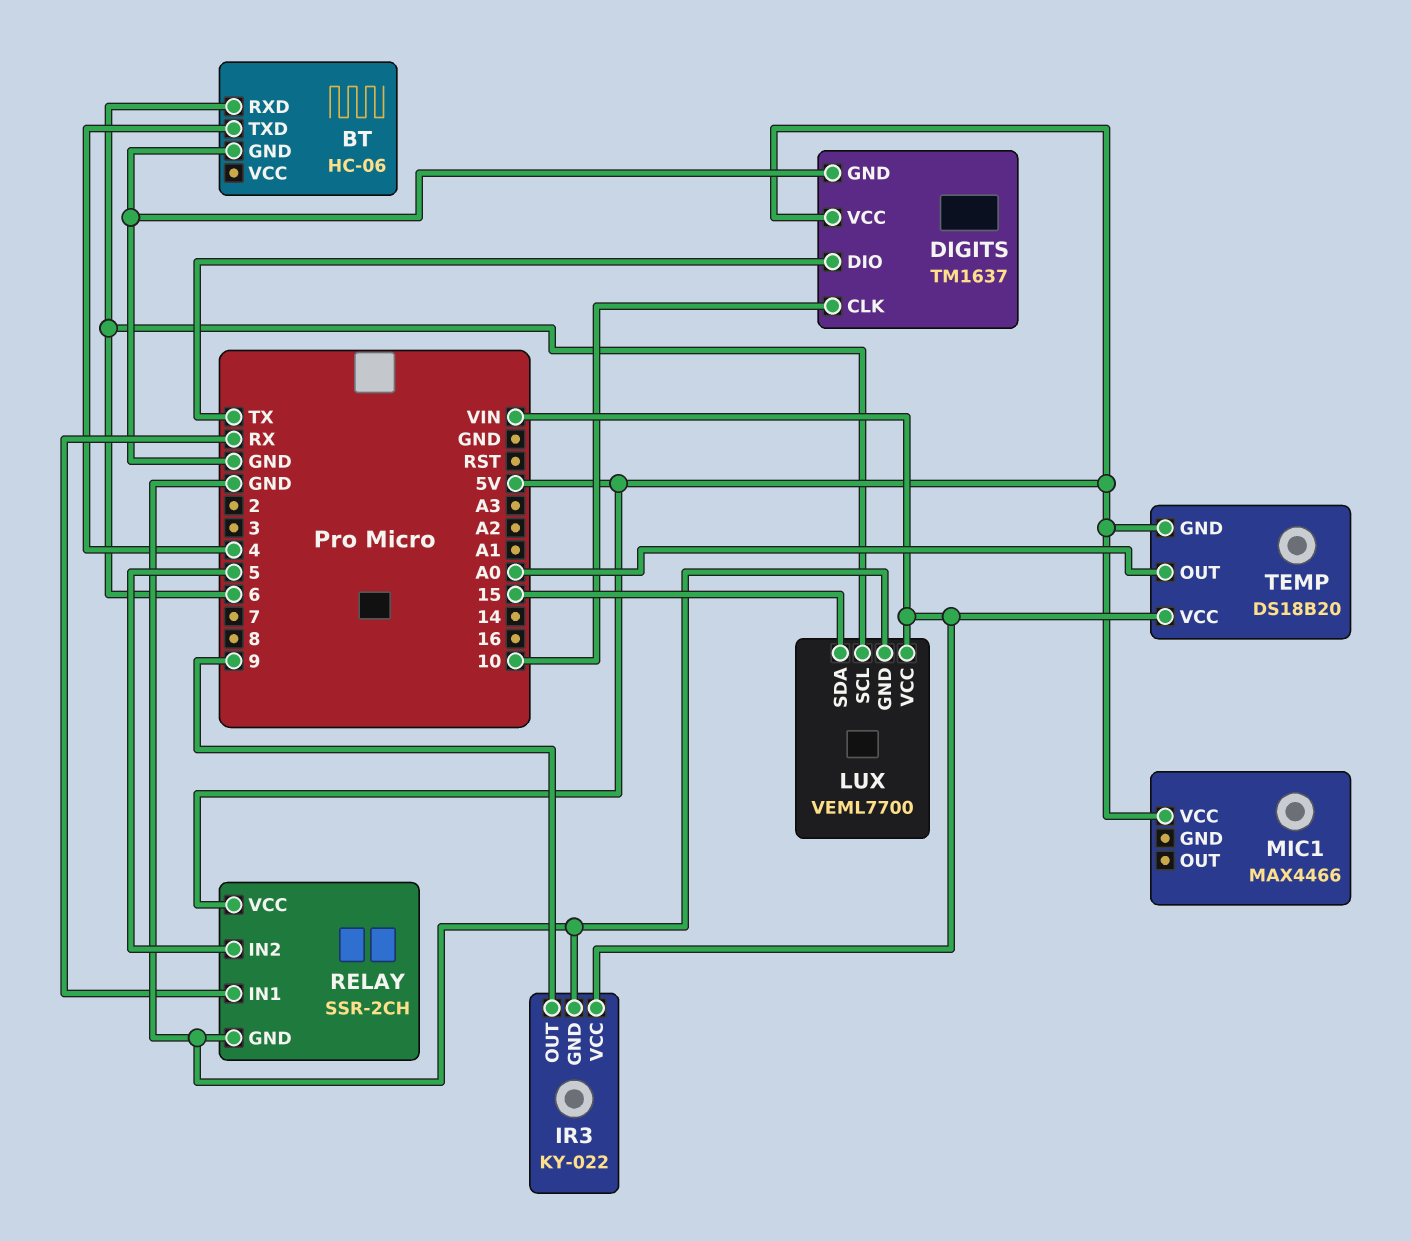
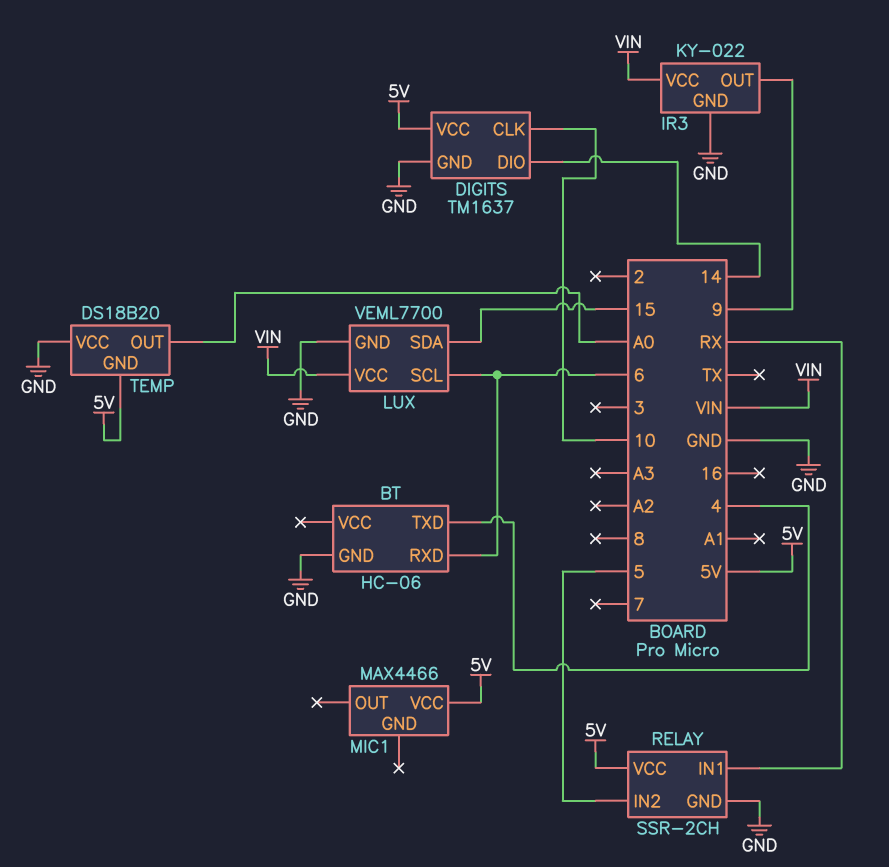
DIGITS pin DIO: TX -> 14
TEMP pin VCC: VIN -> GND

